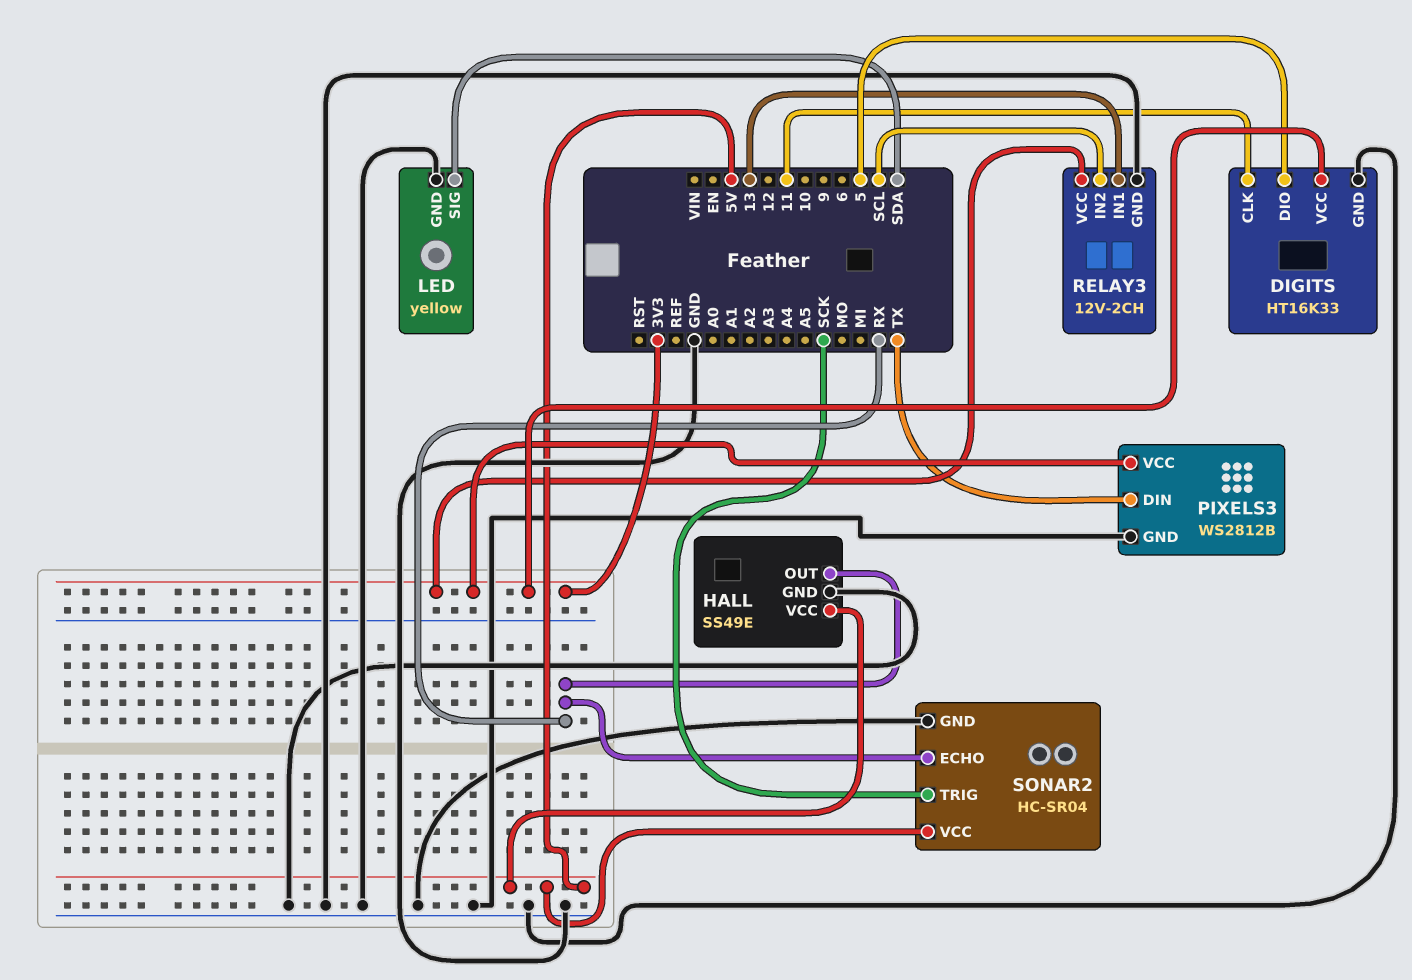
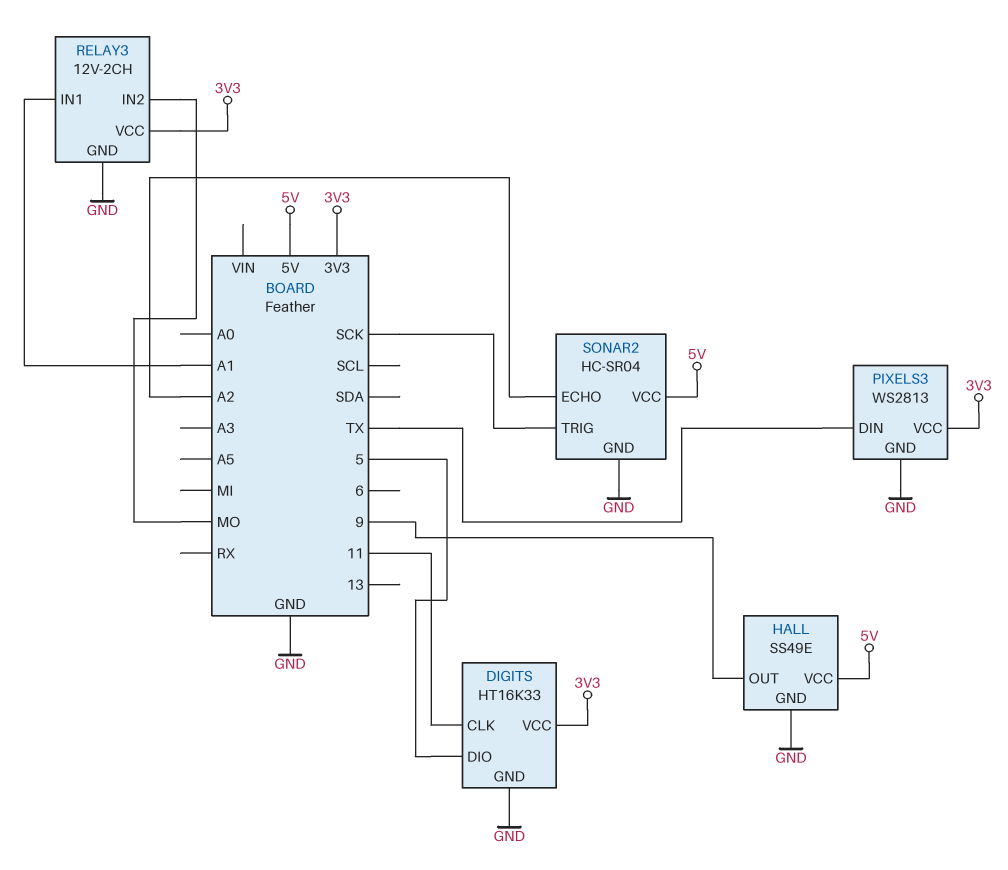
HALL pin OUT: RX -> 9
LED: yellow -> none
LED pin GND: GND -> none
LED pin SIG: SDA -> none
PIXELS3: WS2812B -> WS2813
RELAY3 pin IN1: 13 -> A1
RELAY3 pin IN2: SCL -> MO
SONAR2 pin ECHO: RX -> A2

